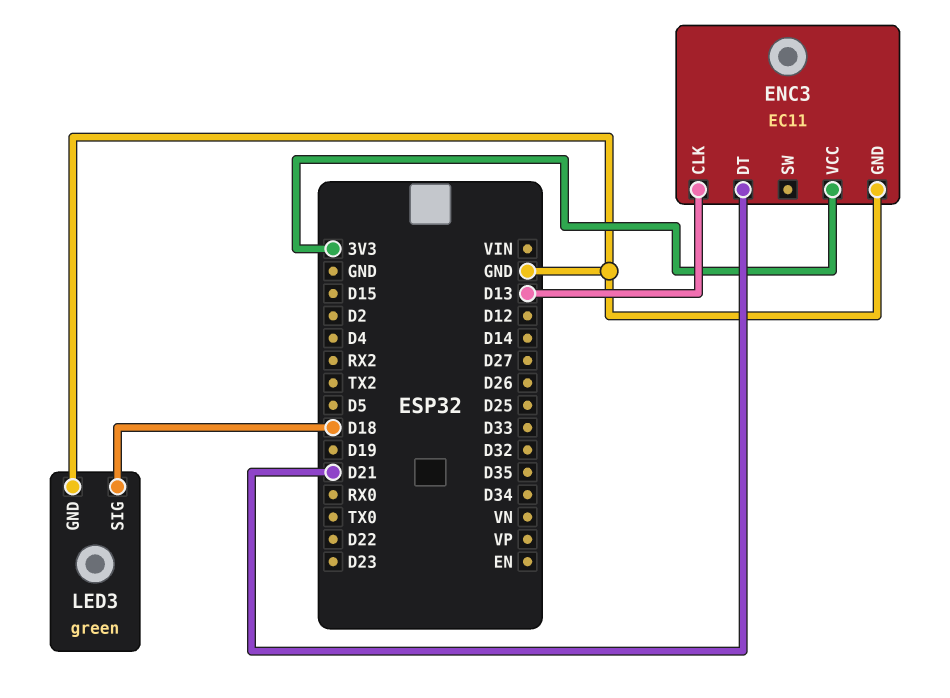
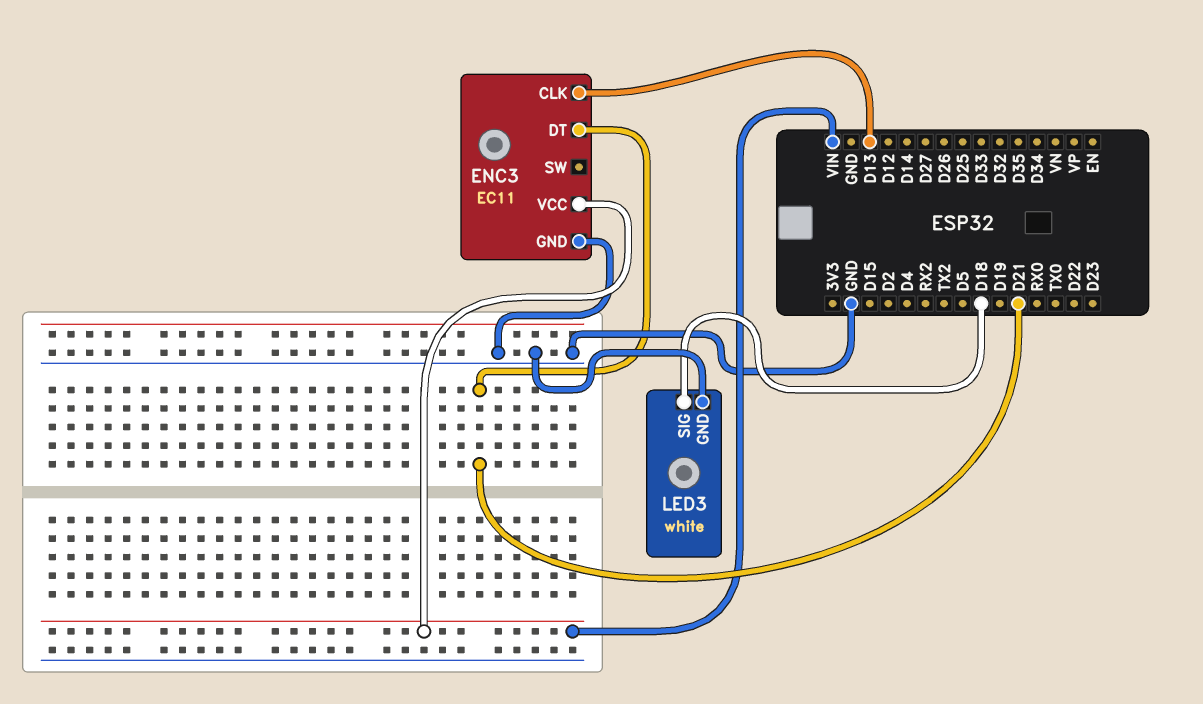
ENC3 pin VCC: 3V3 -> VIN
LED3: green -> white

